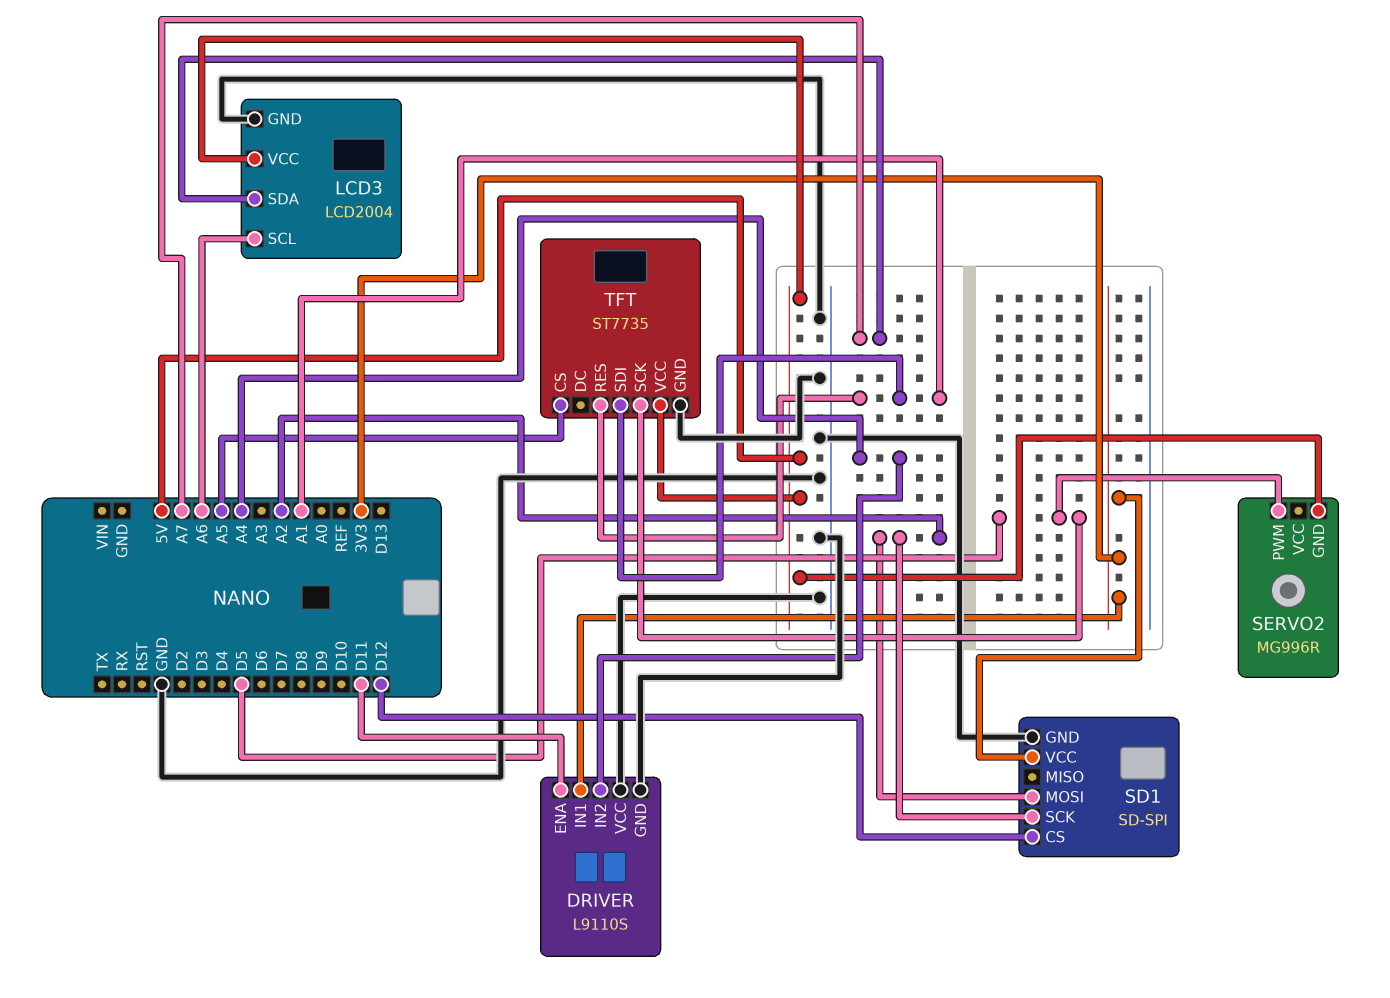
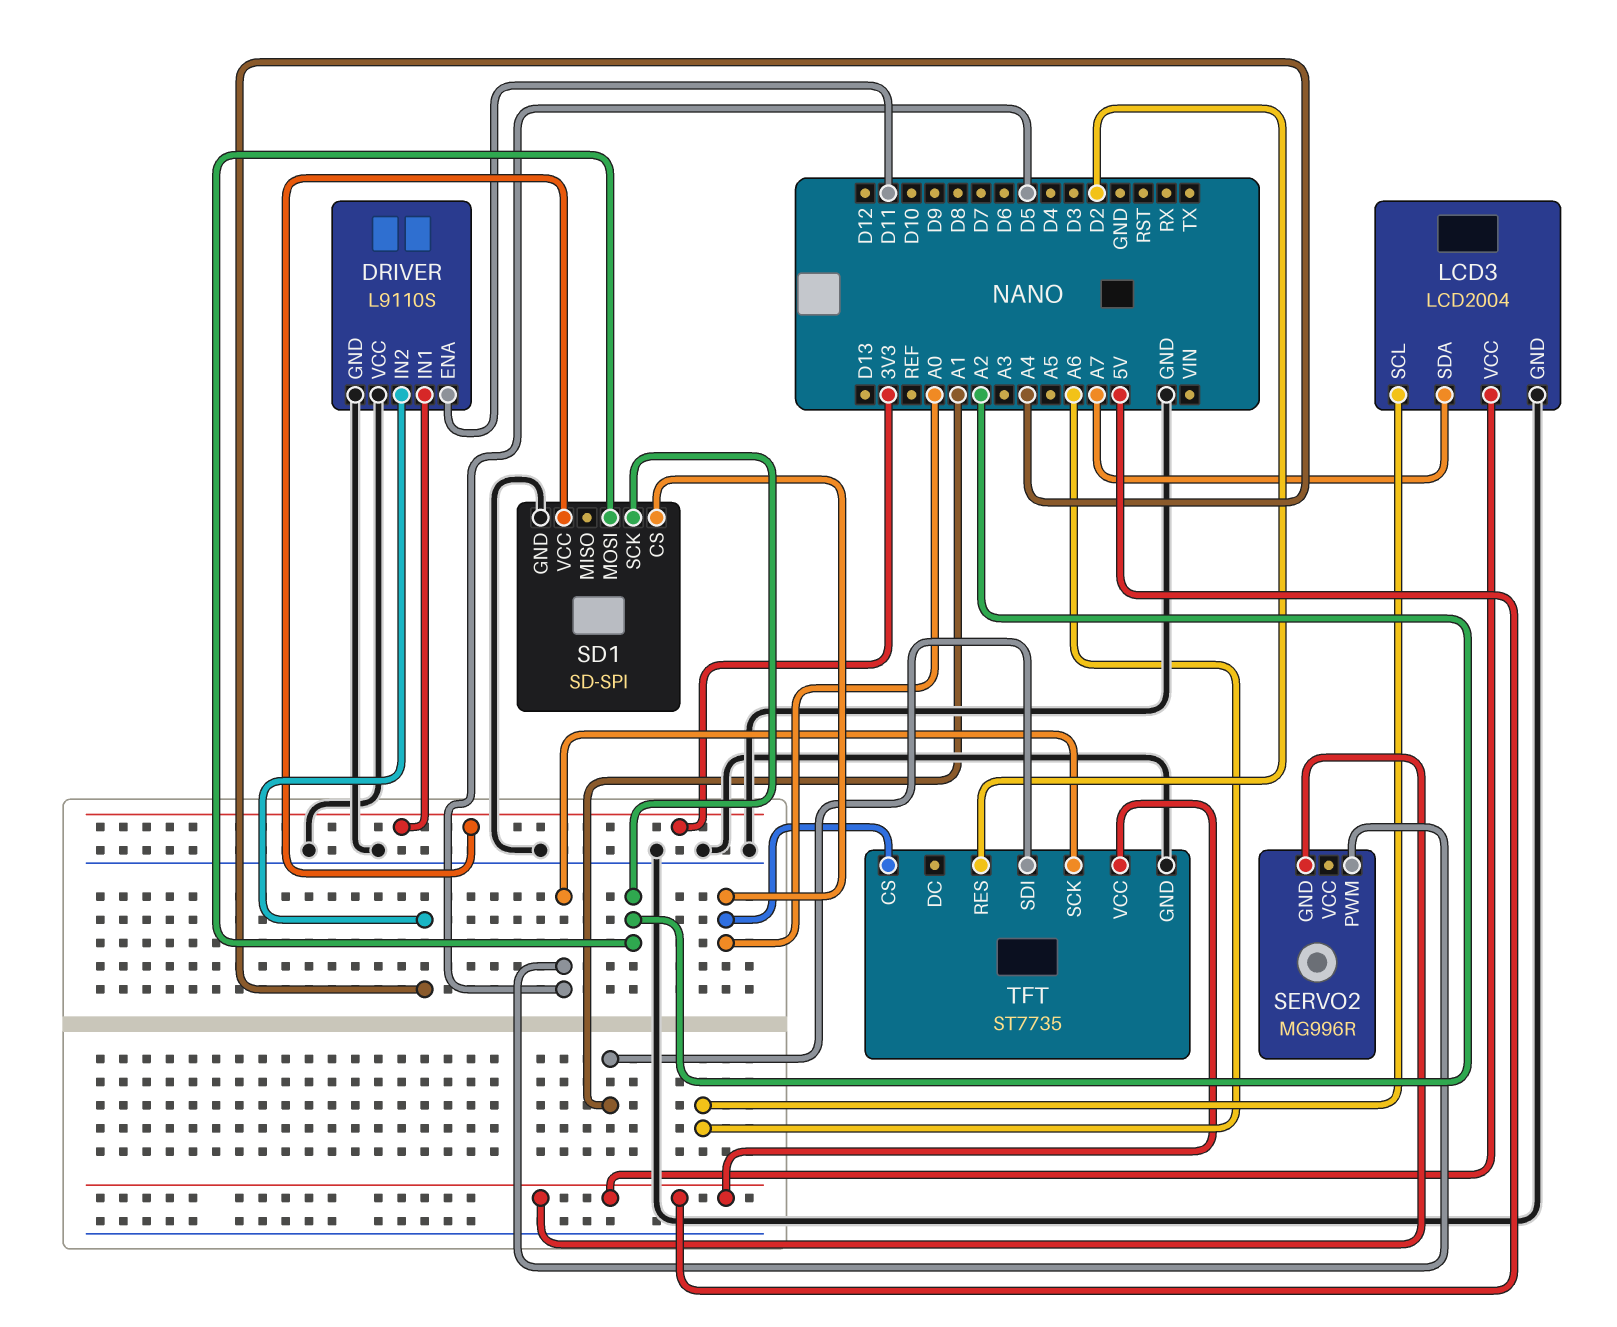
SD1 pin CS: D12 -> A0
TFT pin CS: A5 -> A0
TFT pin RES: A1 -> D2

